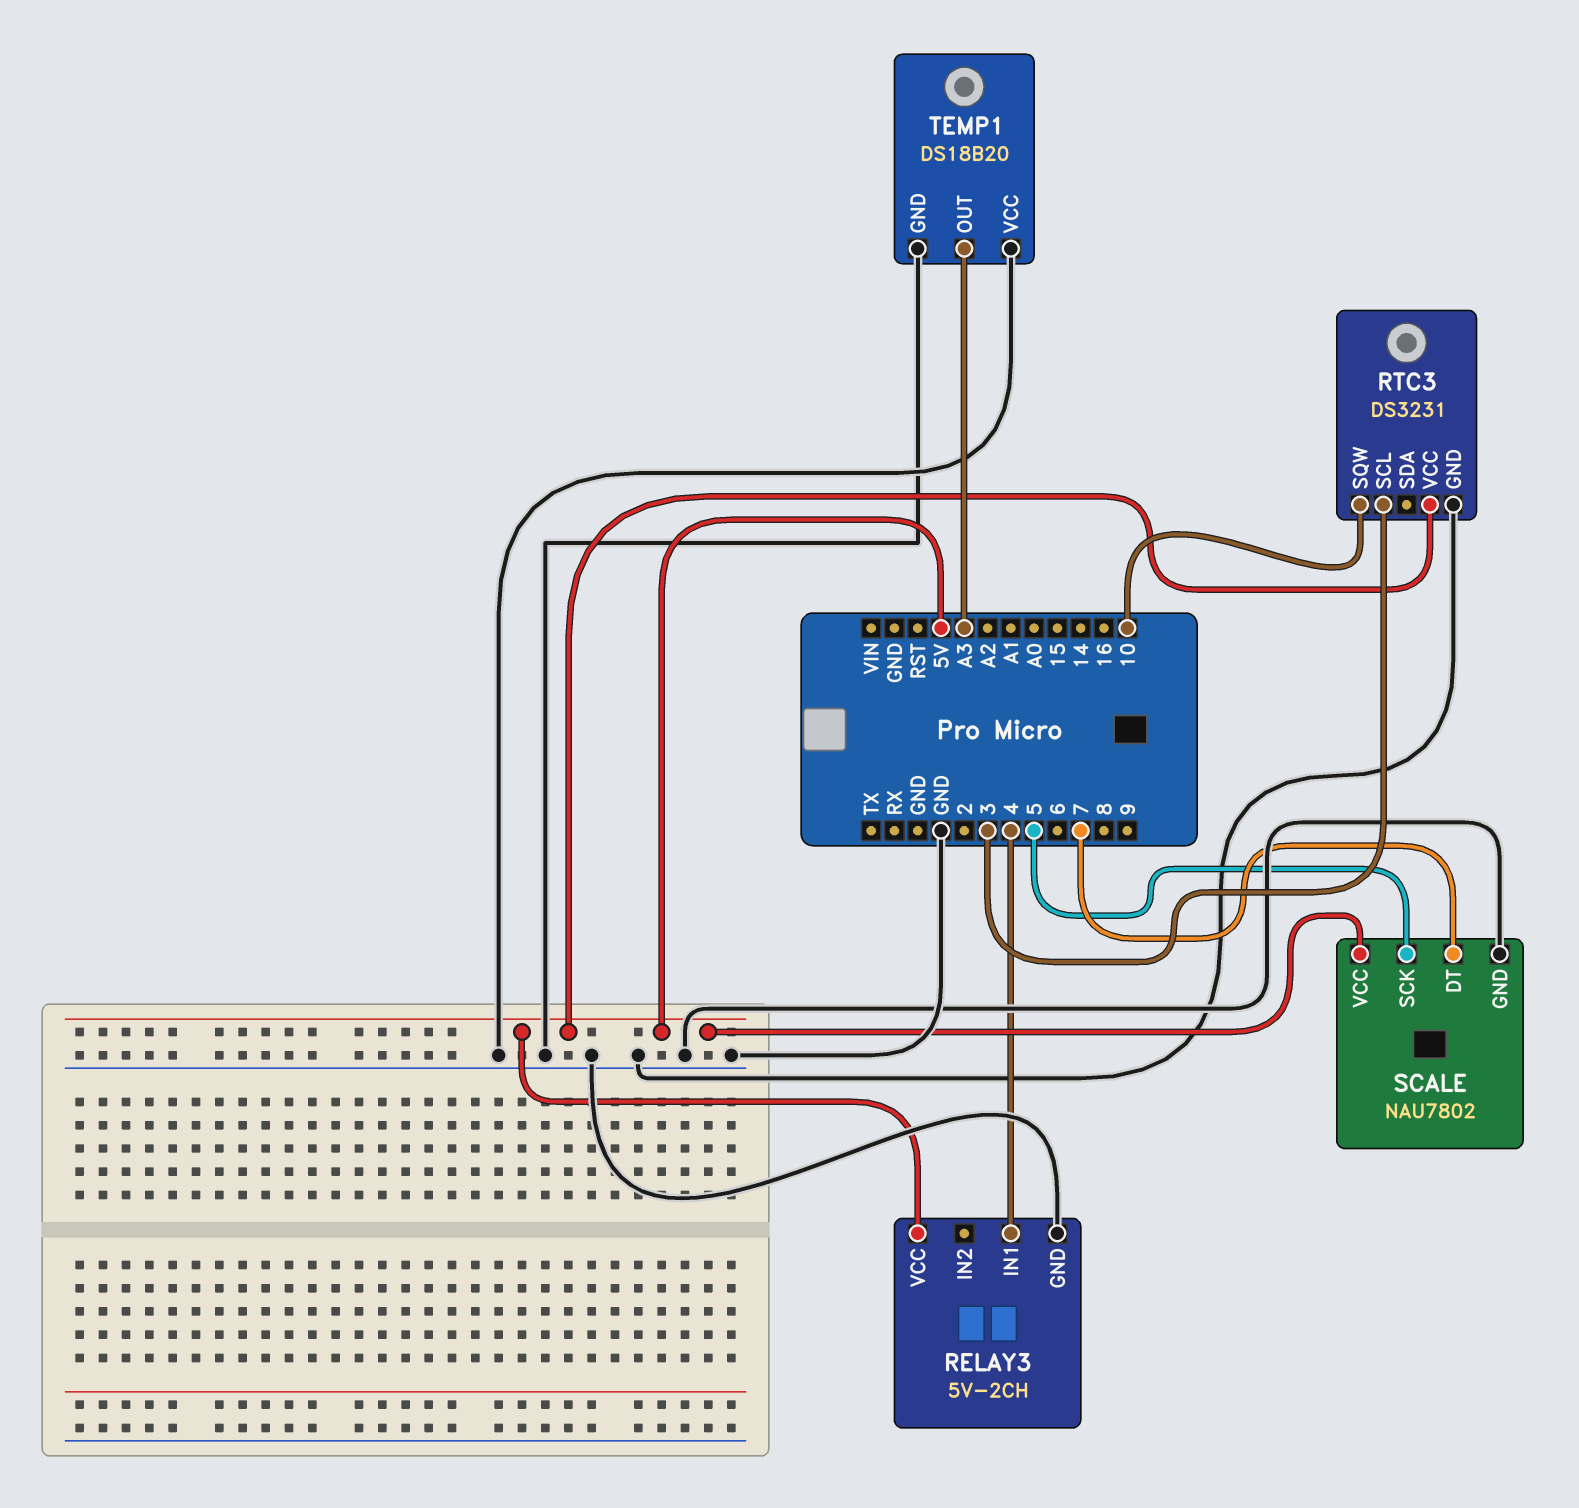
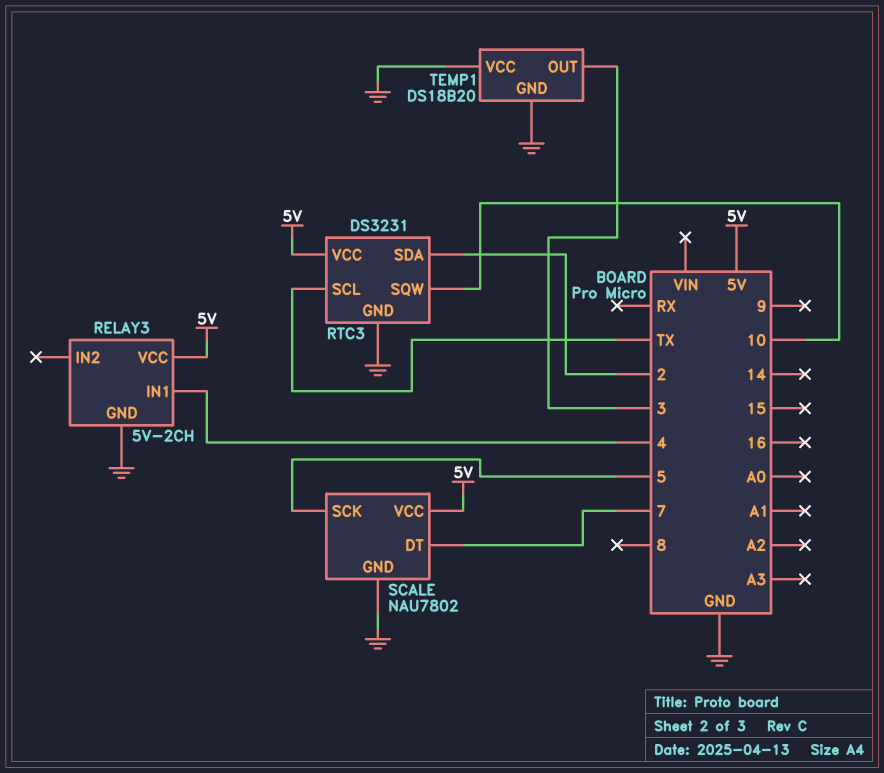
RTC3 pin SCL: 3 -> TX
RTC3 pin SDA: none -> 2
TEMP1 pin OUT: A3 -> 3

